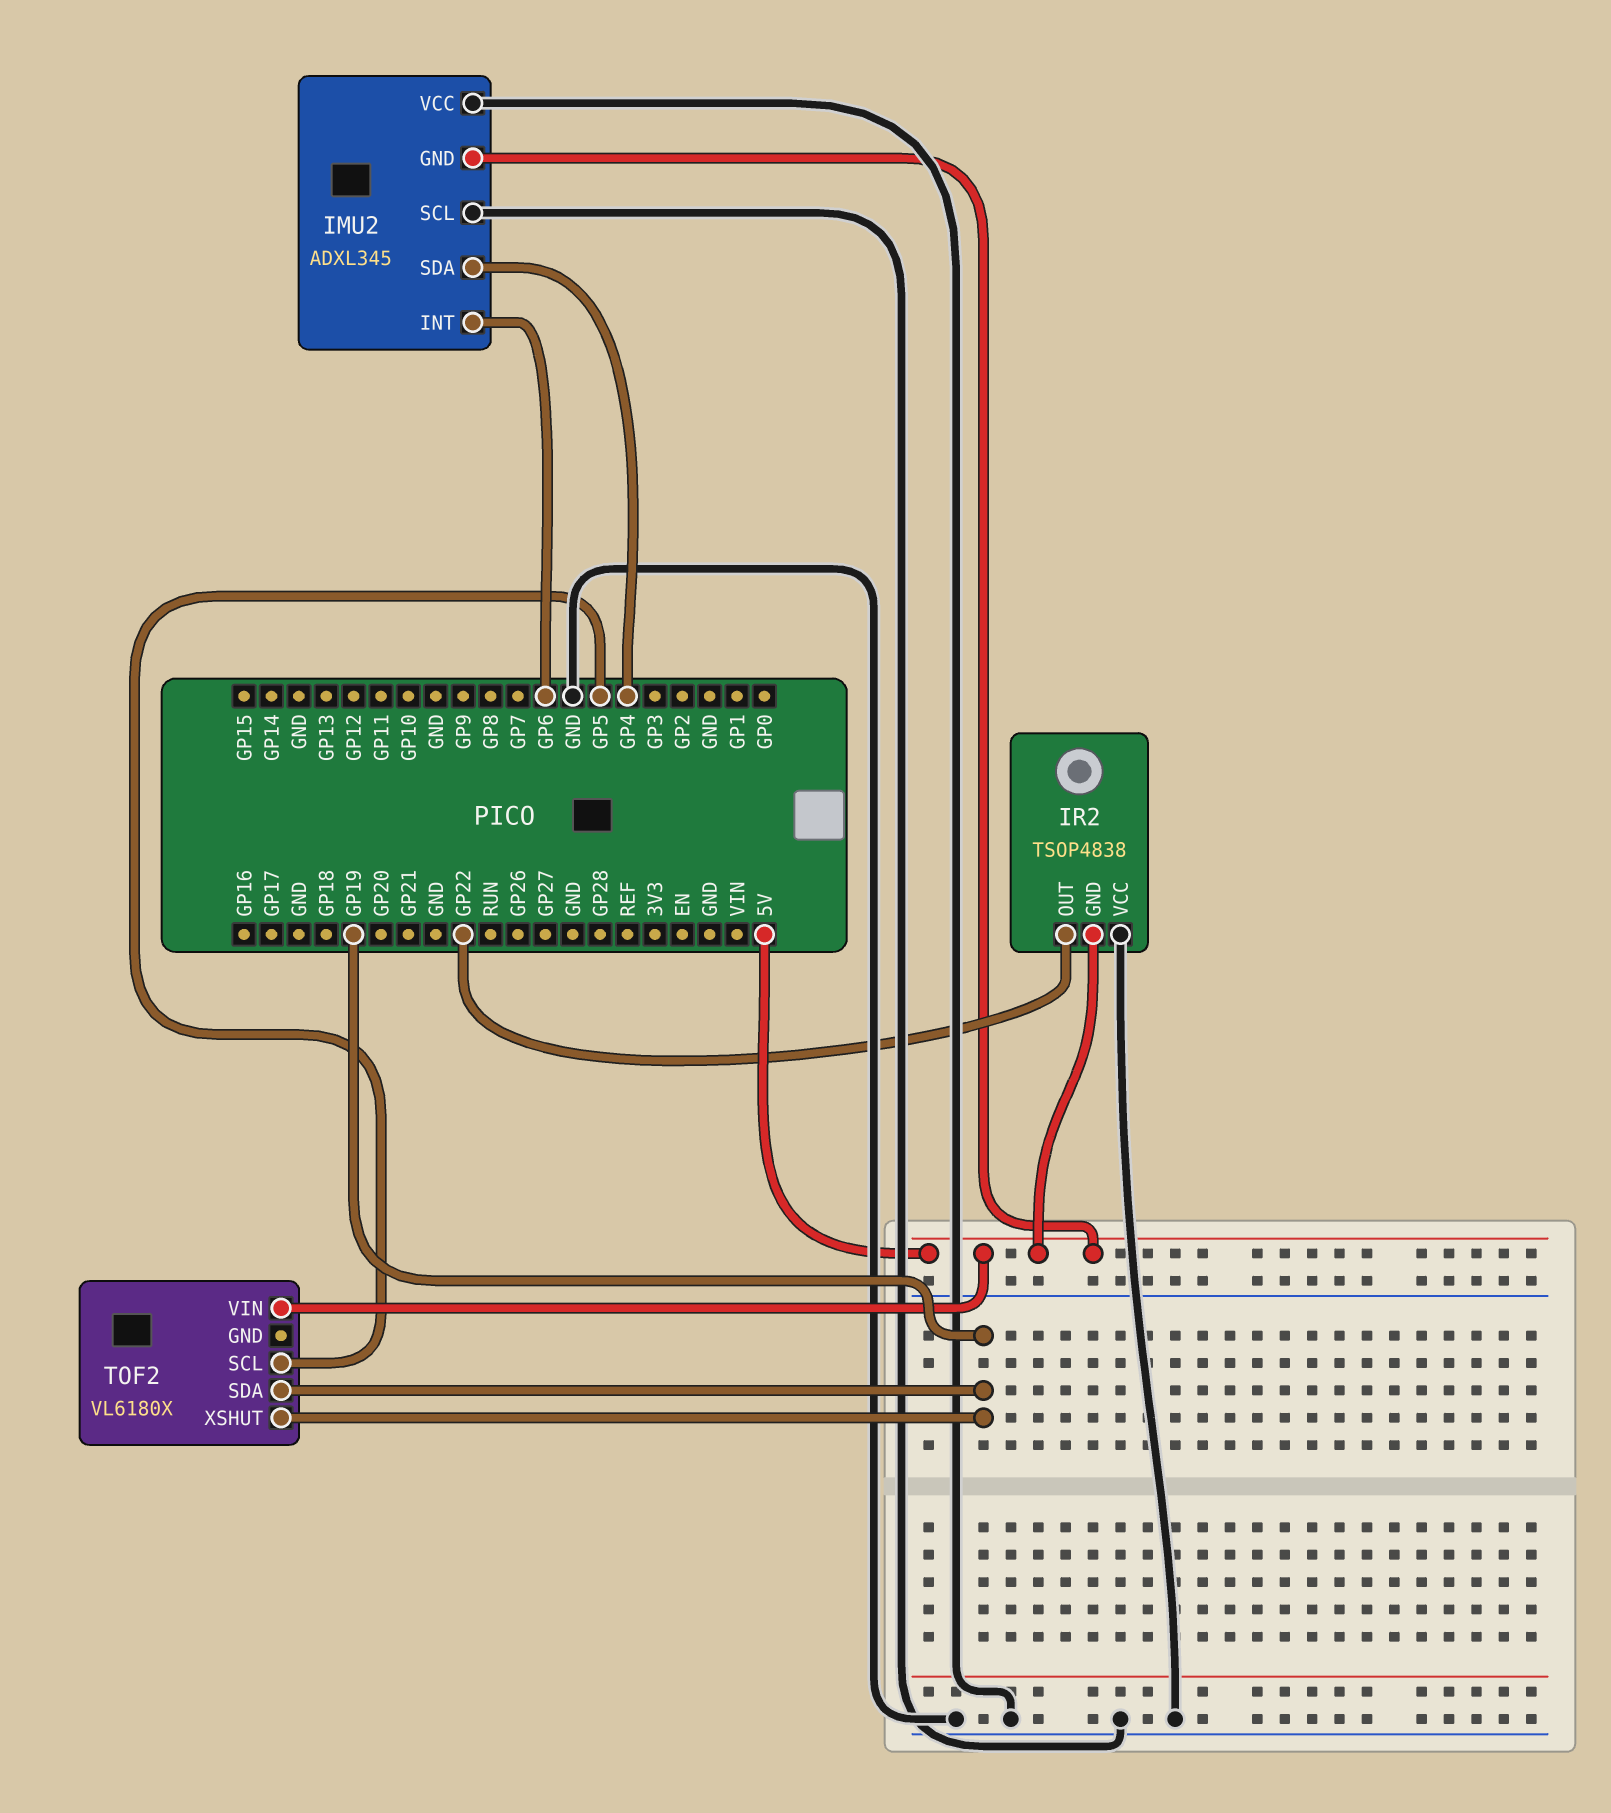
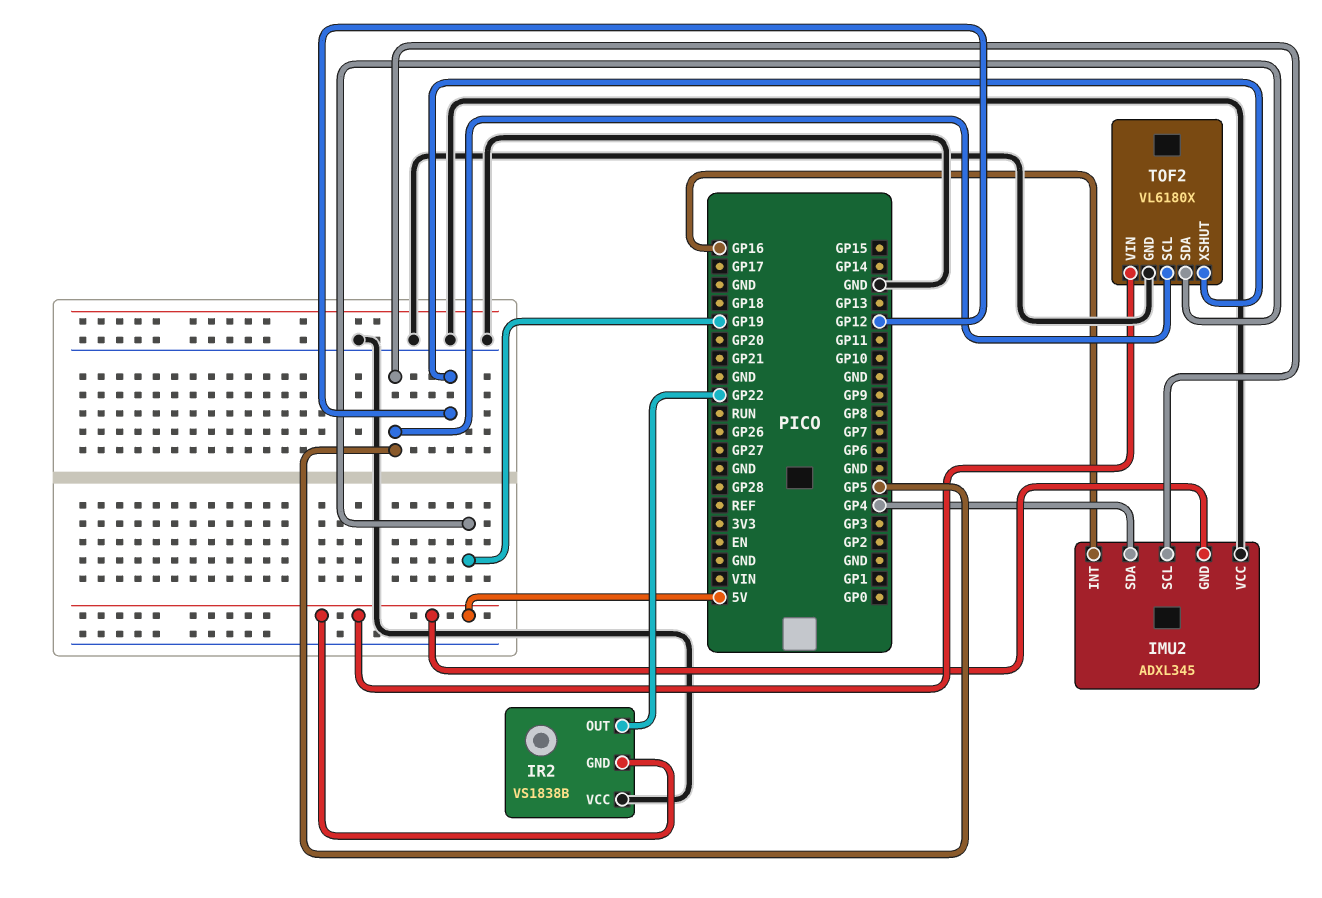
IMU2 pin INT: GP6 -> GP16
IMU2 pin SCL: GND -> GP5
IR2: TSOP4838 -> VS1838B
TOF2 pin GND: none -> GND
TOF2 pin XSHUT: GP19 -> GP12

